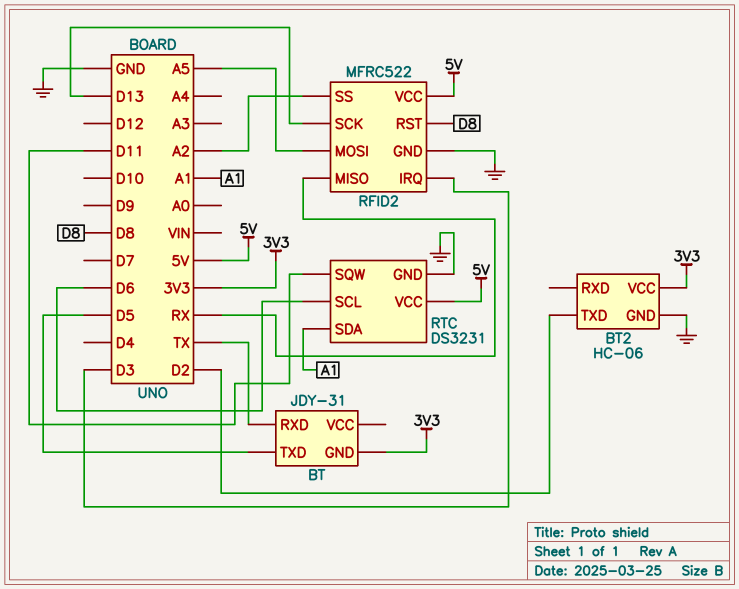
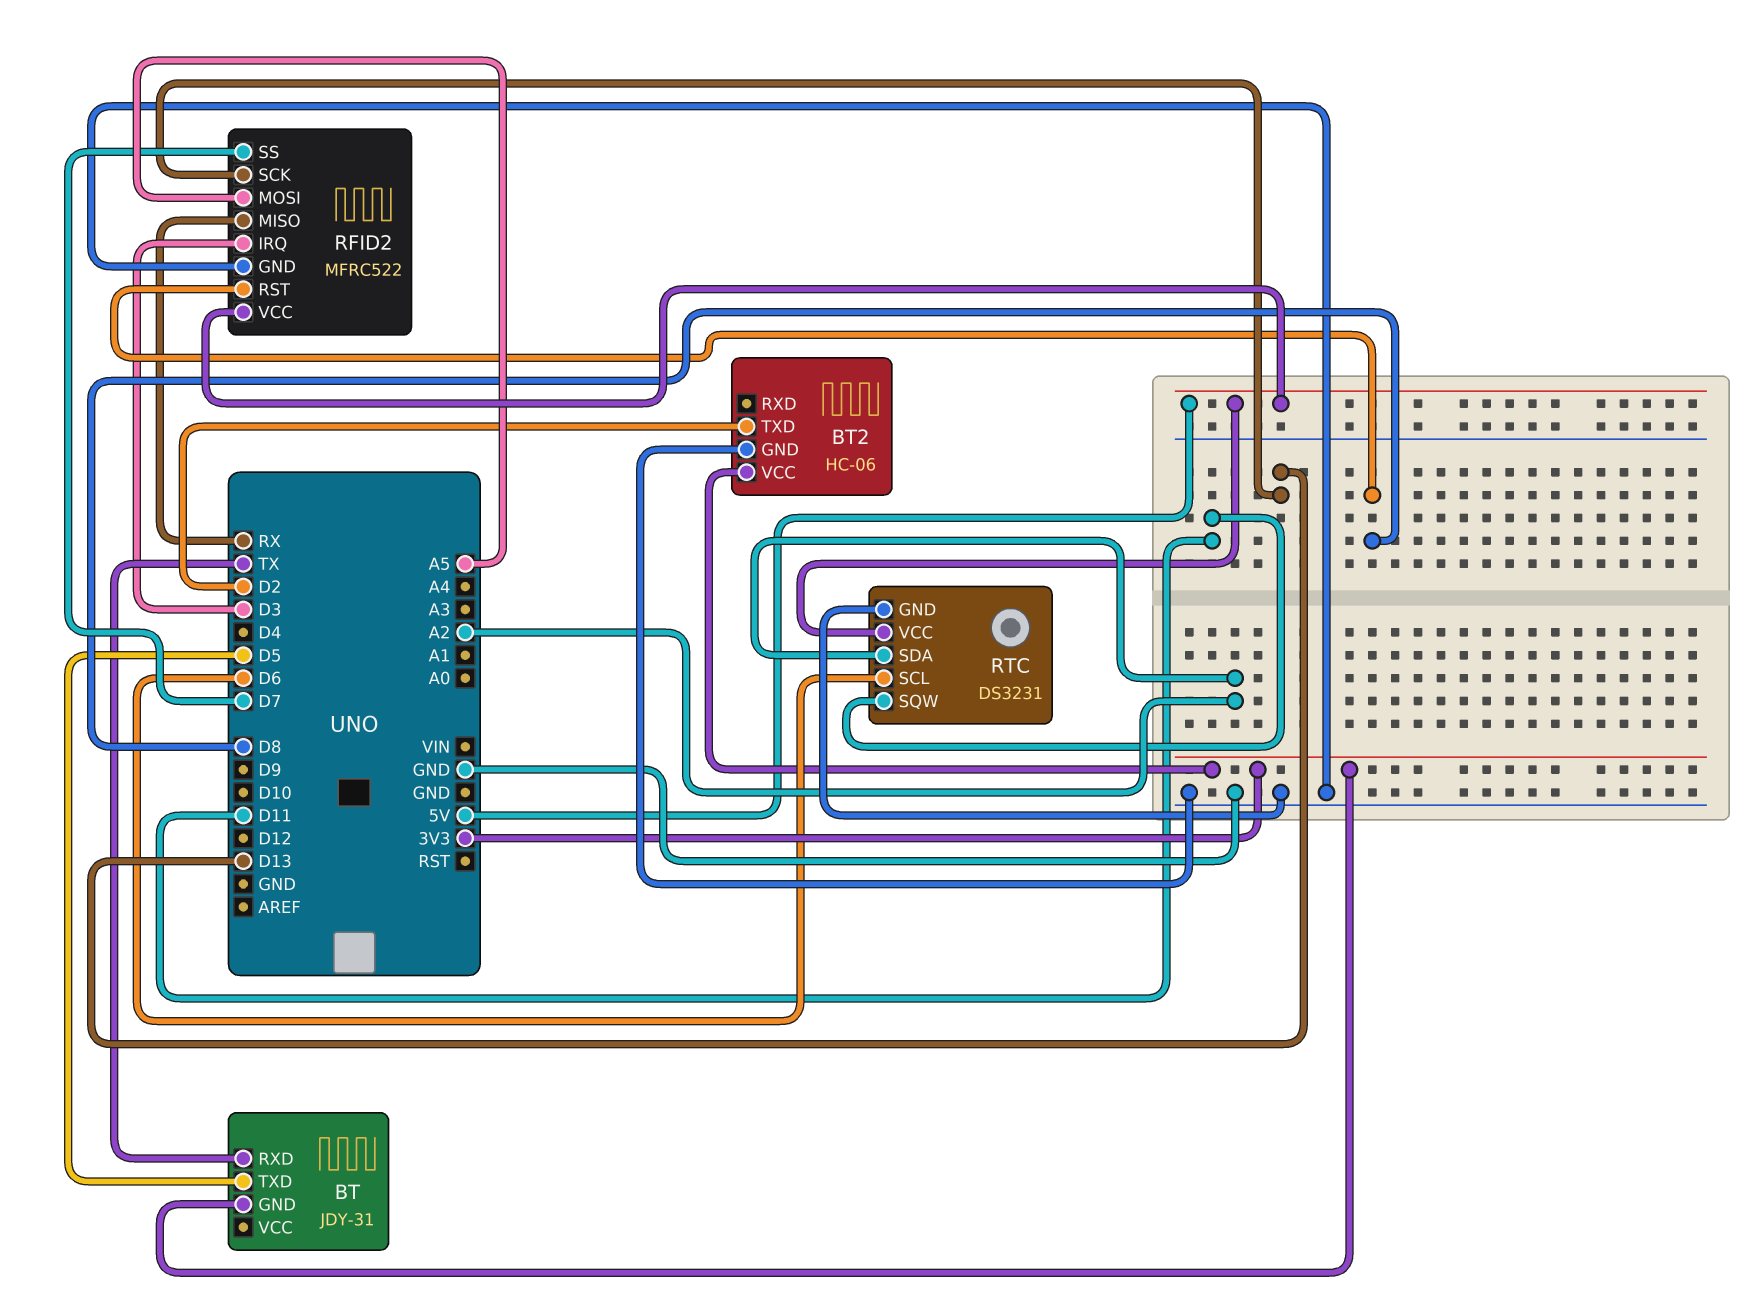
RFID2 pin SS: A2 -> D7
RTC pin SDA: A1 -> A2

